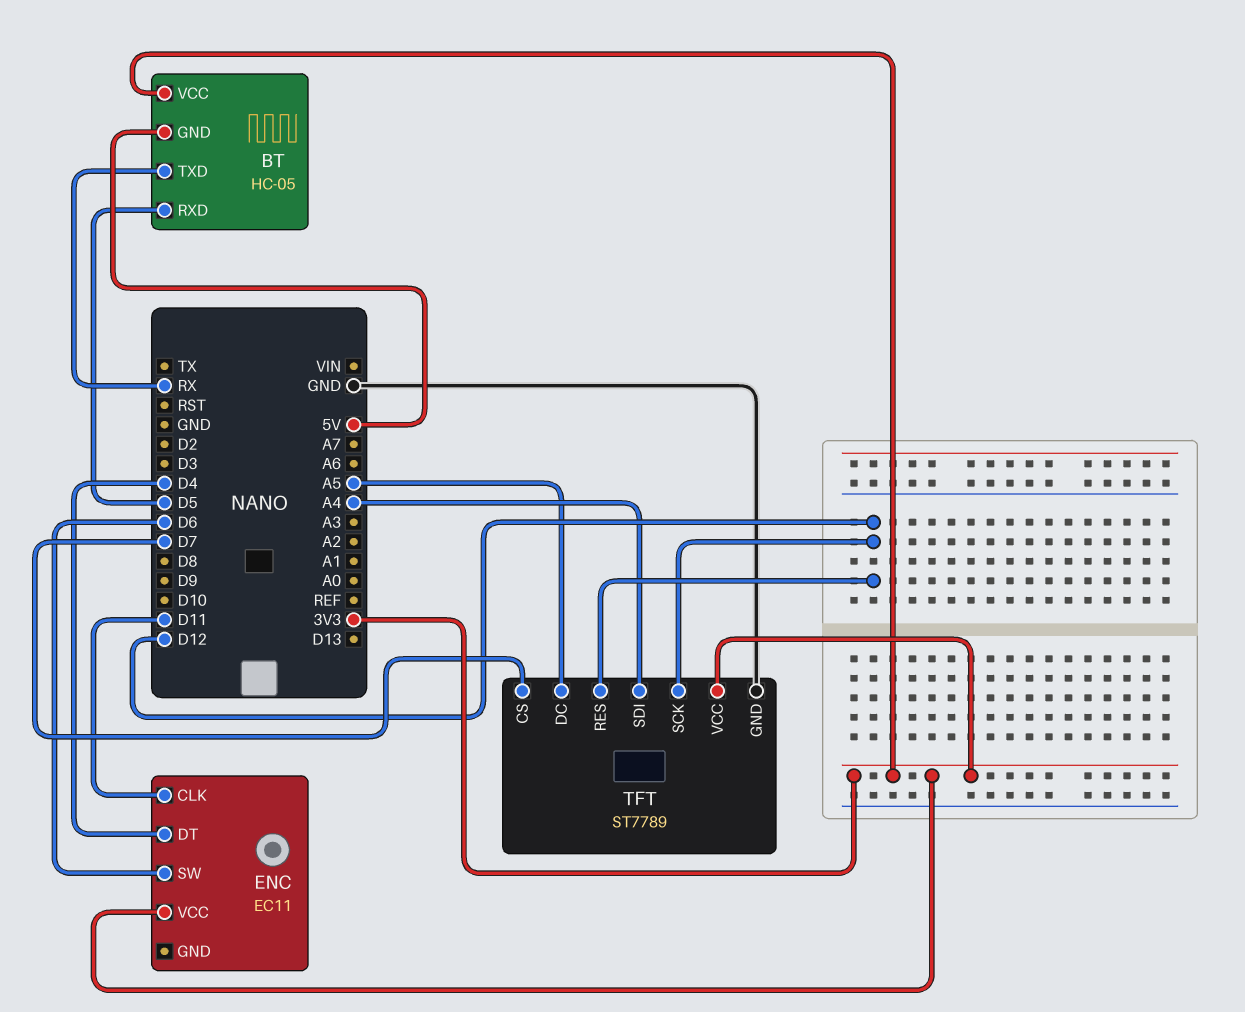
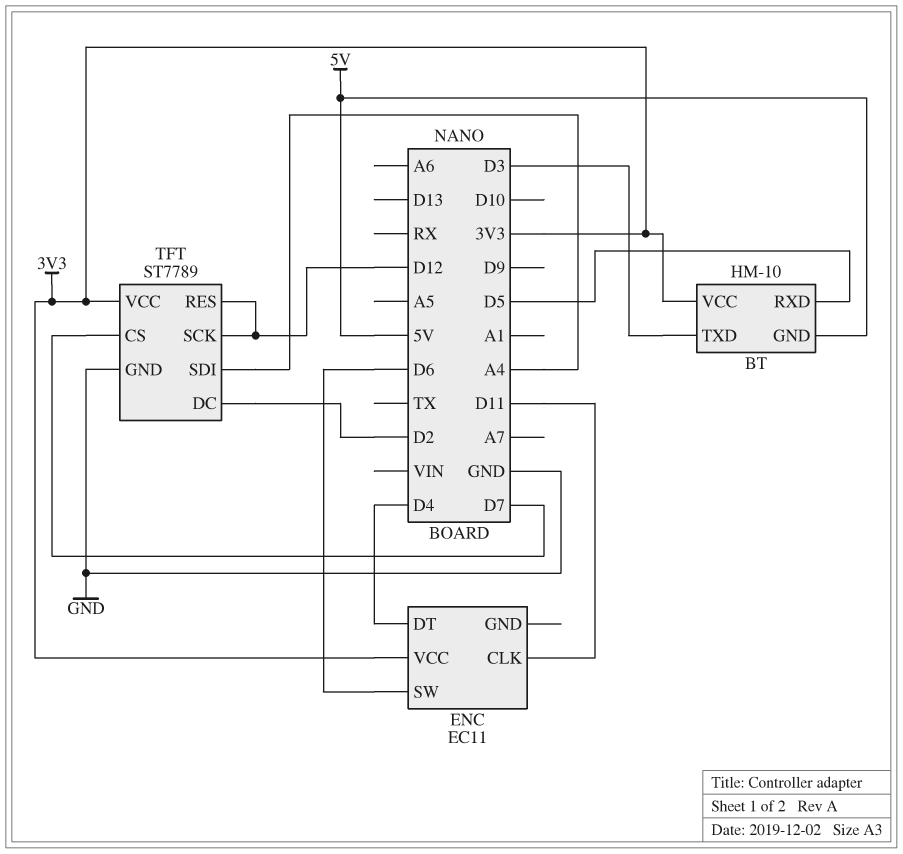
BT: HC-05 -> HM-10
BT pin TXD: RX -> D3
TFT pin DC: A5 -> D2

